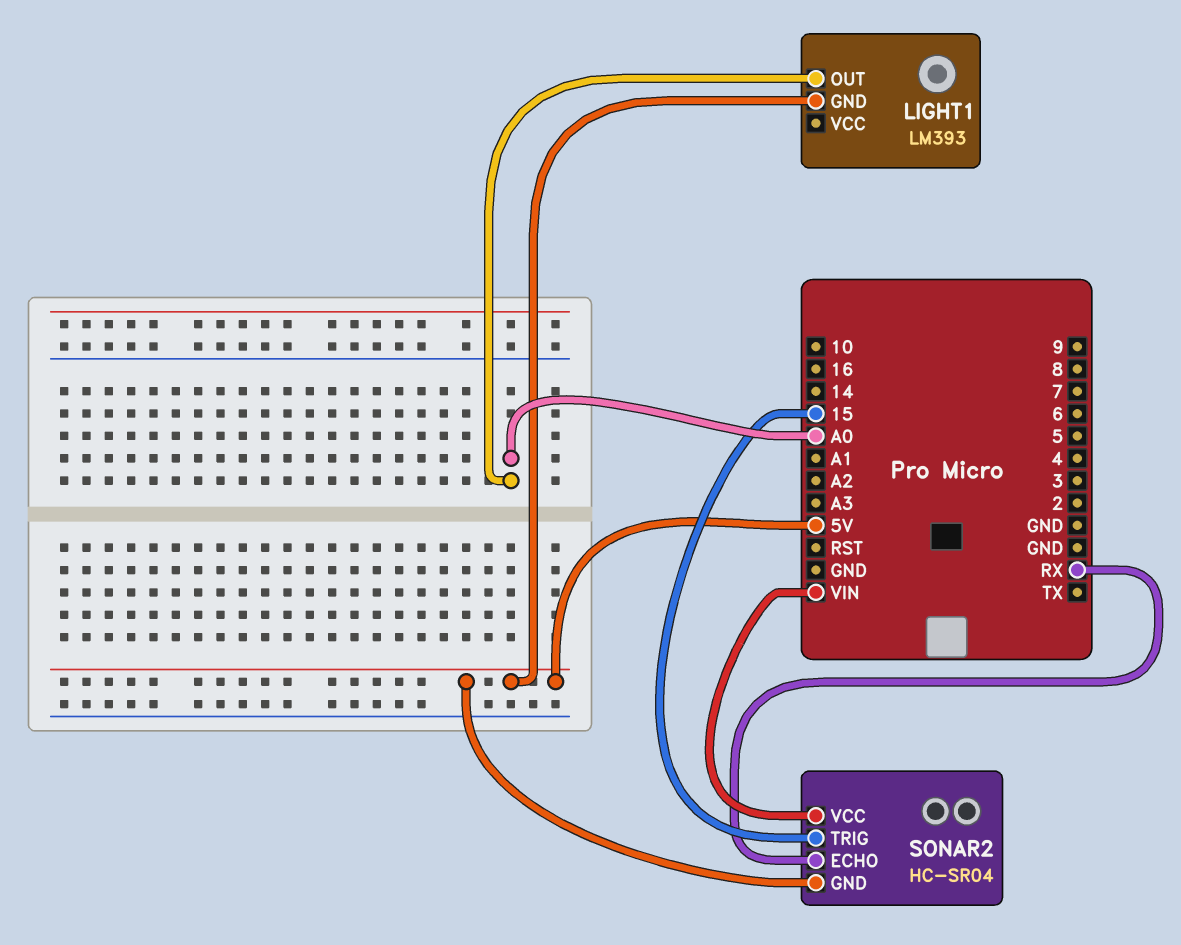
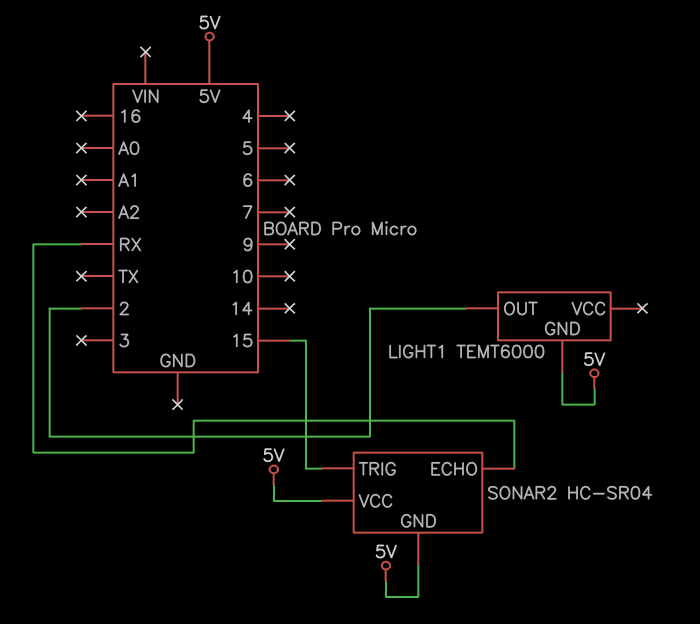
LIGHT1: LM393 -> TEMT6000
LIGHT1 pin OUT: A0 -> 2
SONAR2 pin VCC: VIN -> 5V

